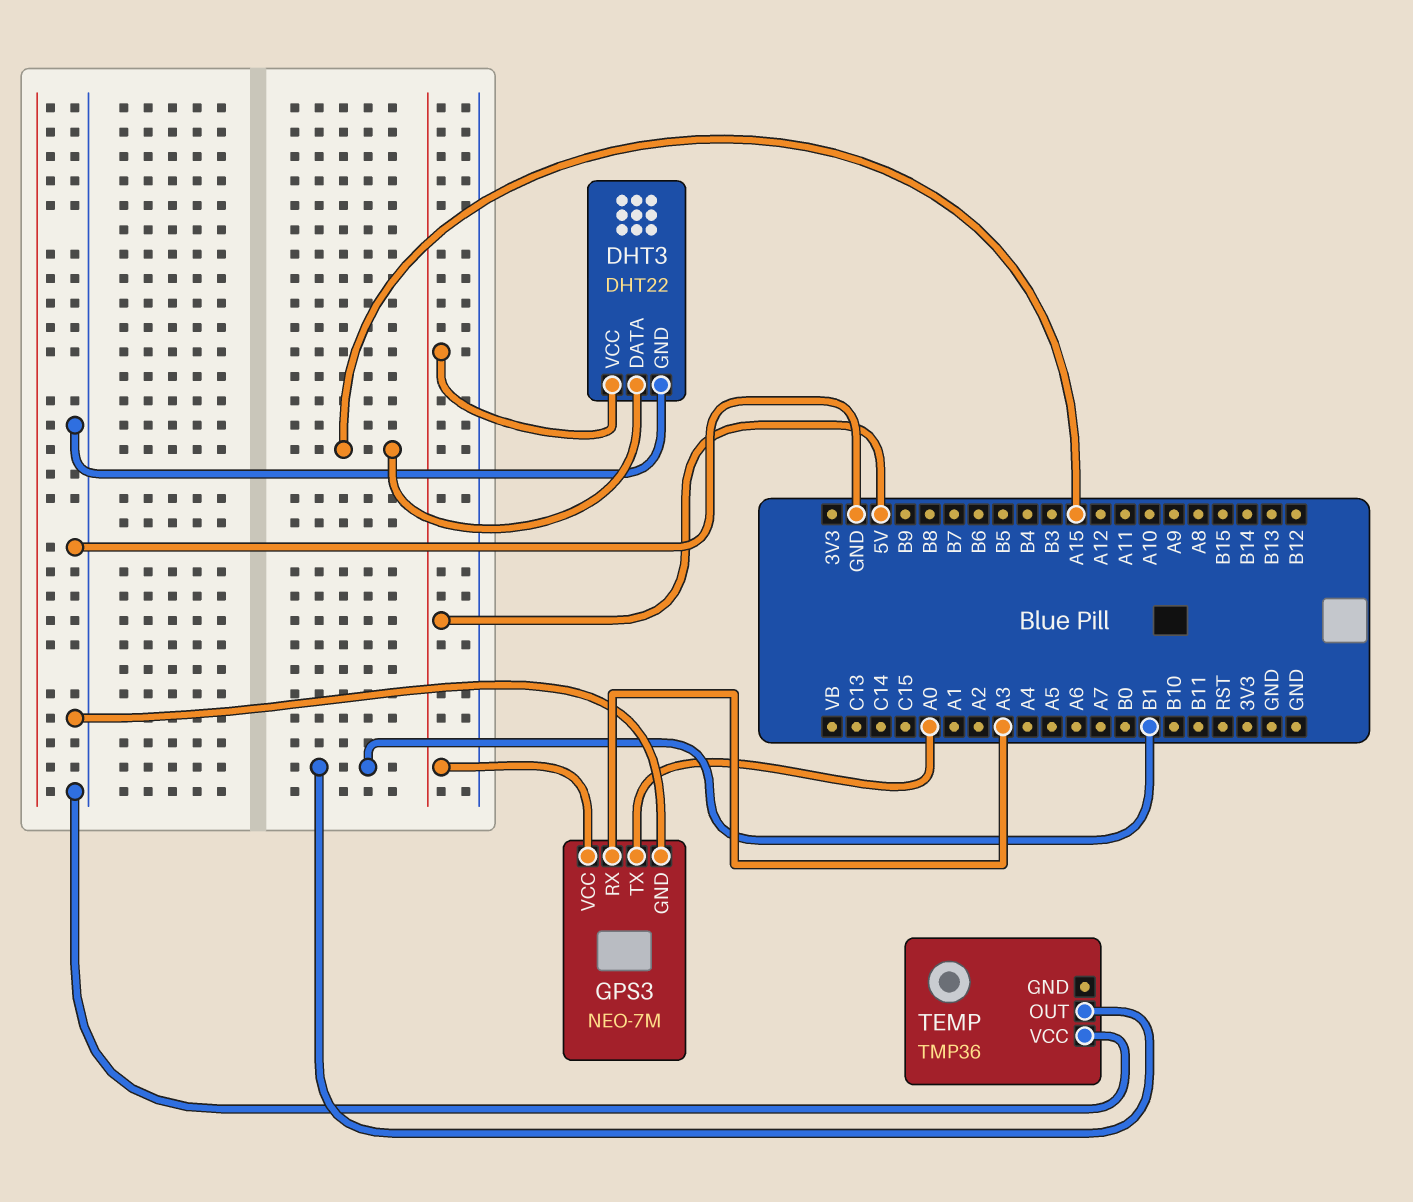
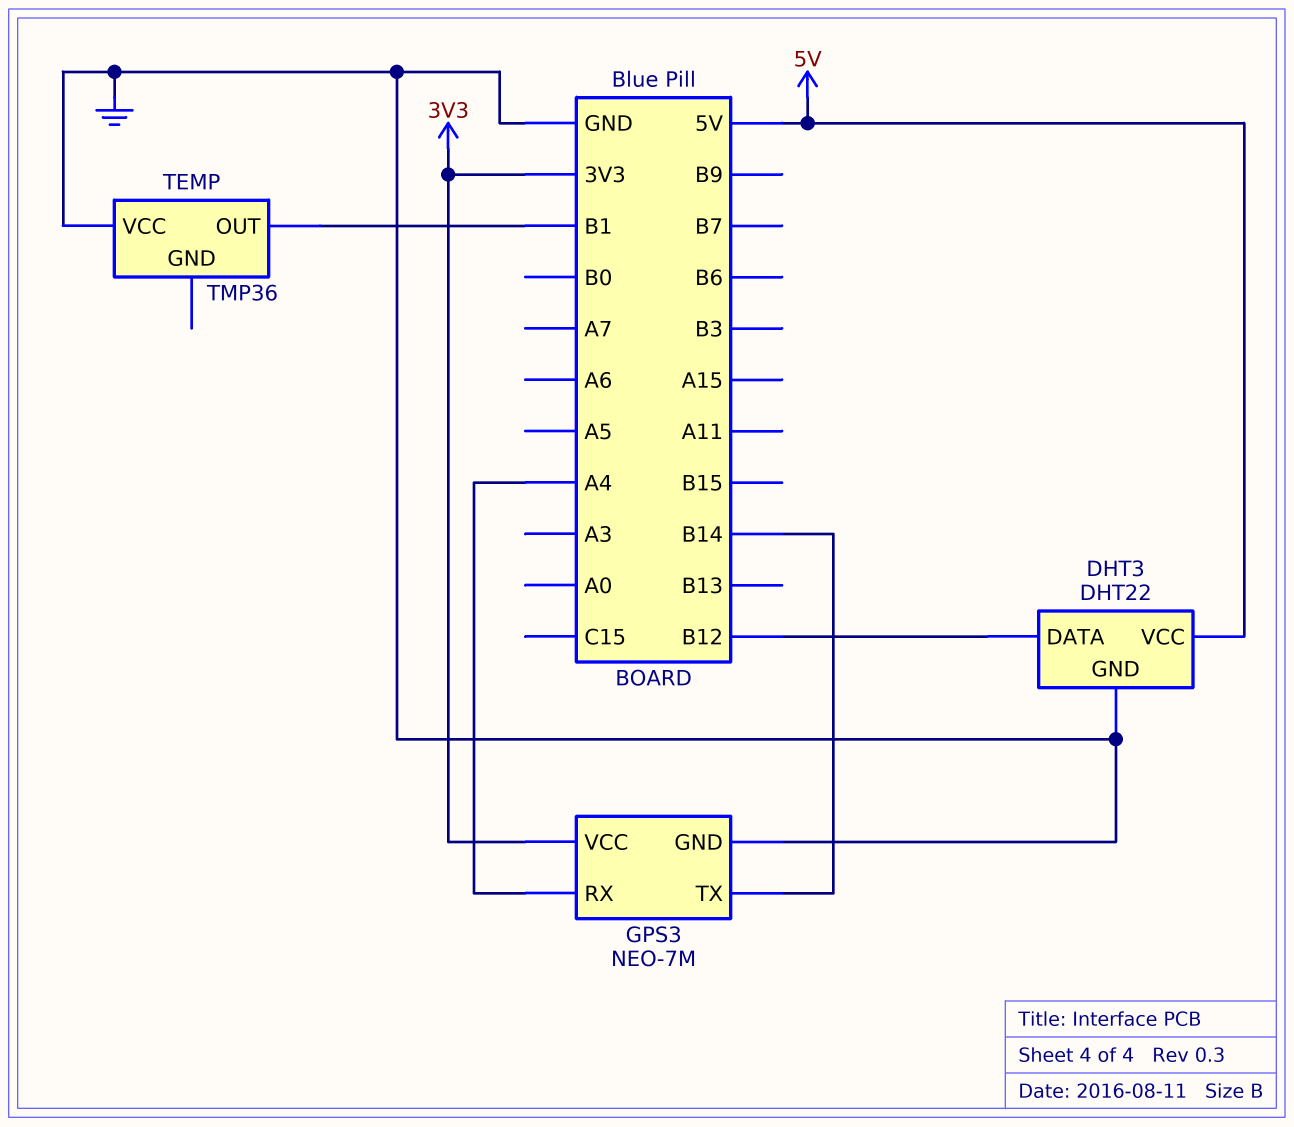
DHT3 pin DATA: A15 -> B12
GPS3 pin RX: A3 -> A4
GPS3 pin TX: A0 -> B14
GPS3 pin VCC: 5V -> 3V3

